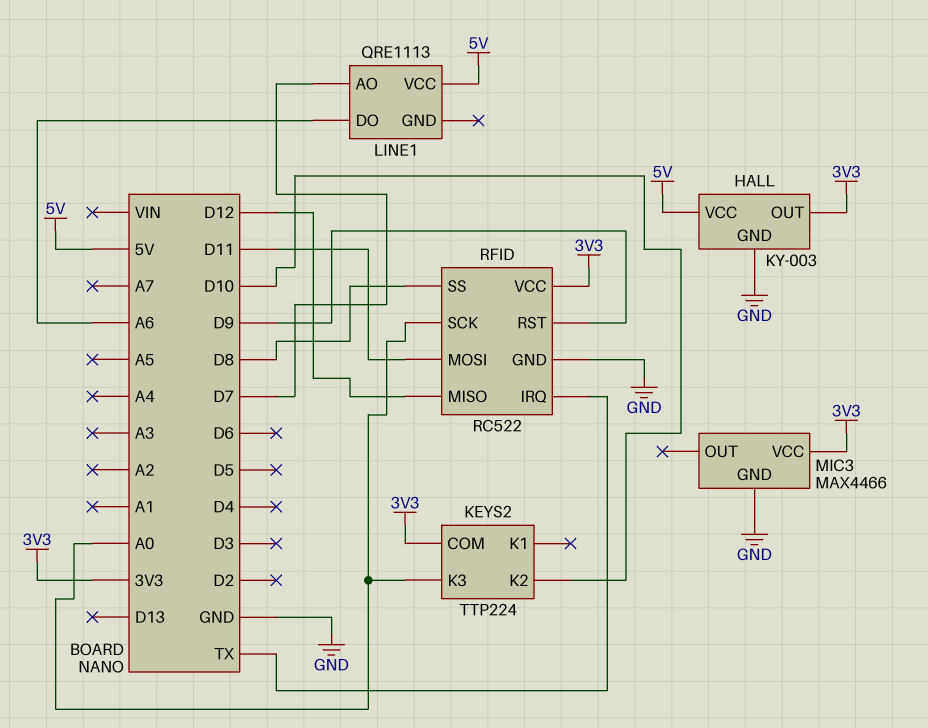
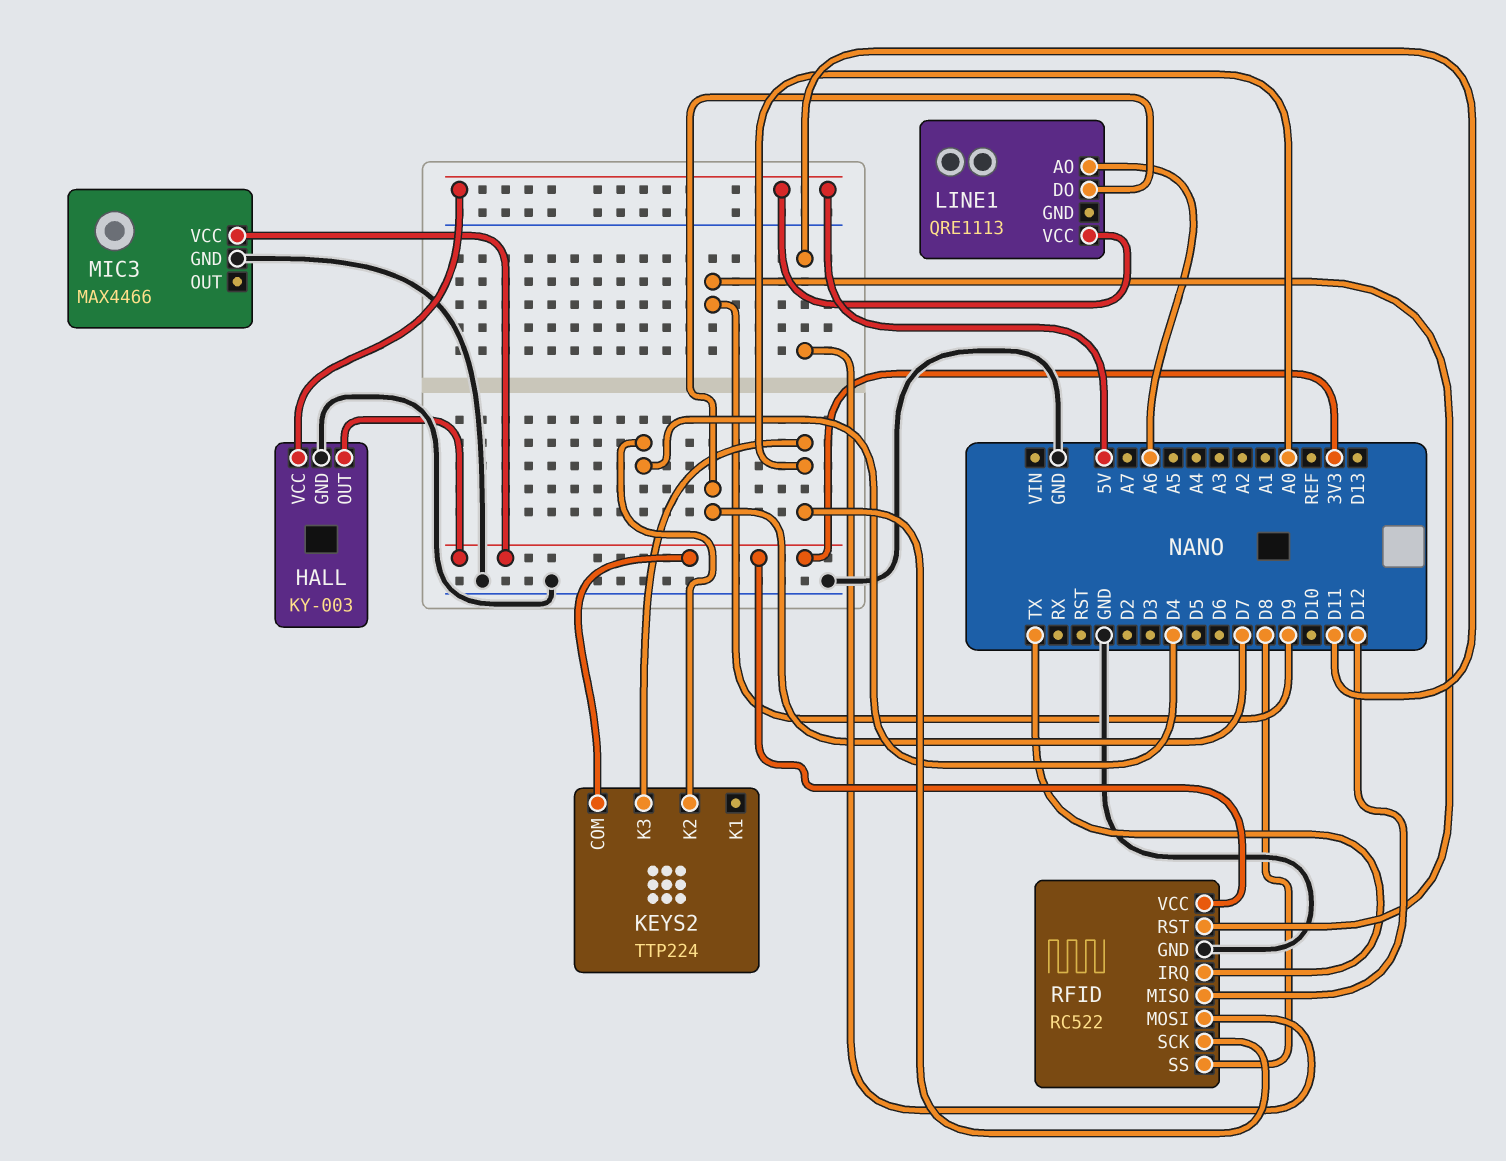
KEYS2 pin K2: D10 -> D4
LINE1 pin AO: D7 -> A6
LINE1 pin DO: A6 -> D7

